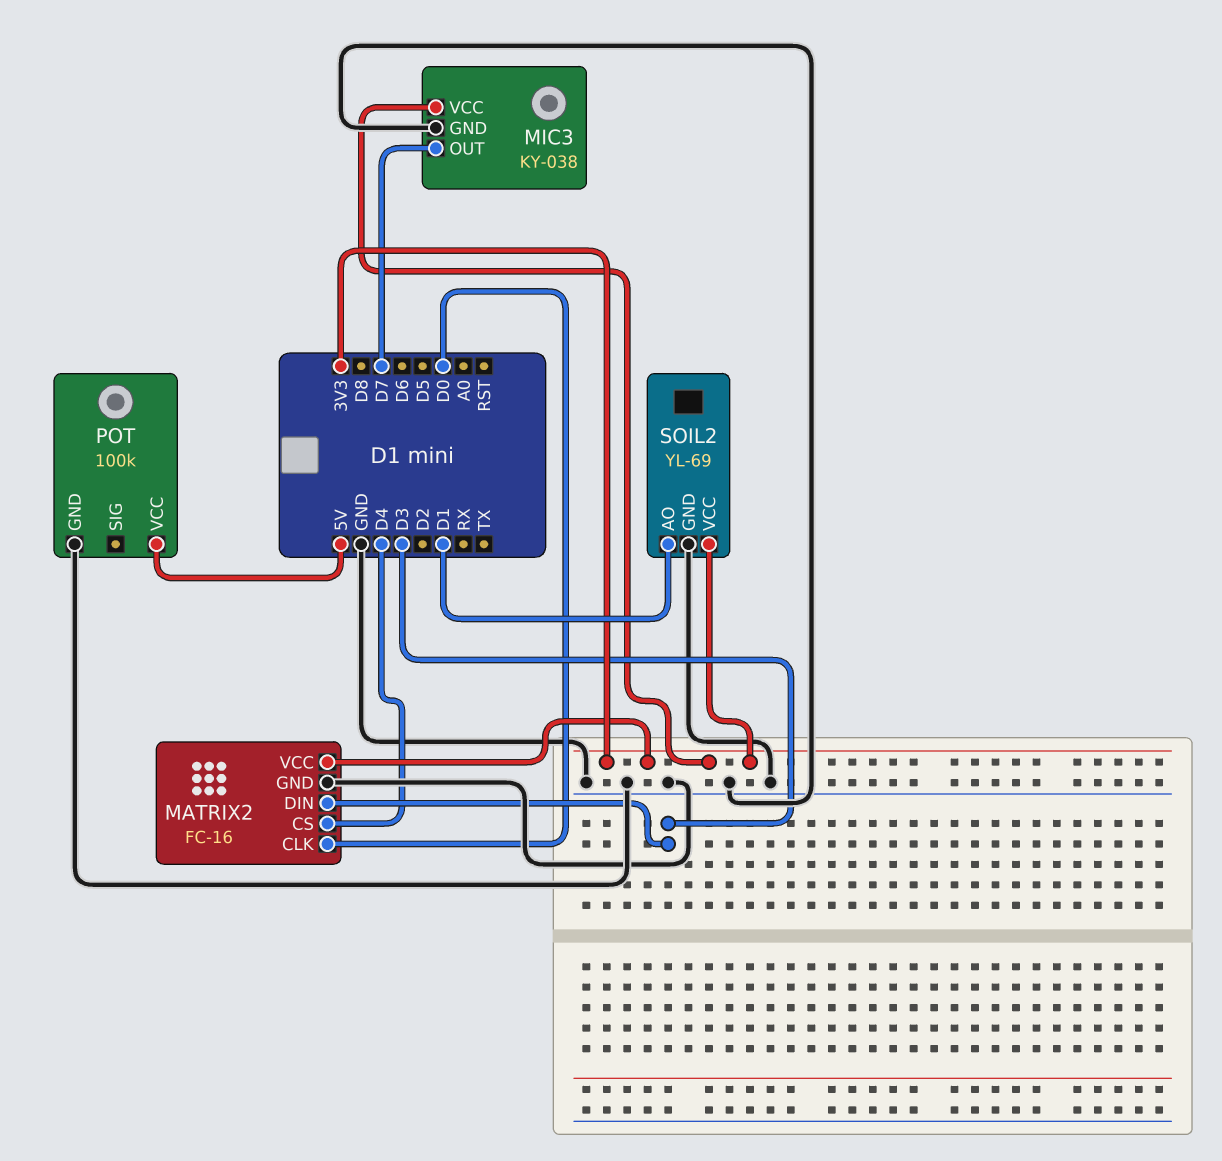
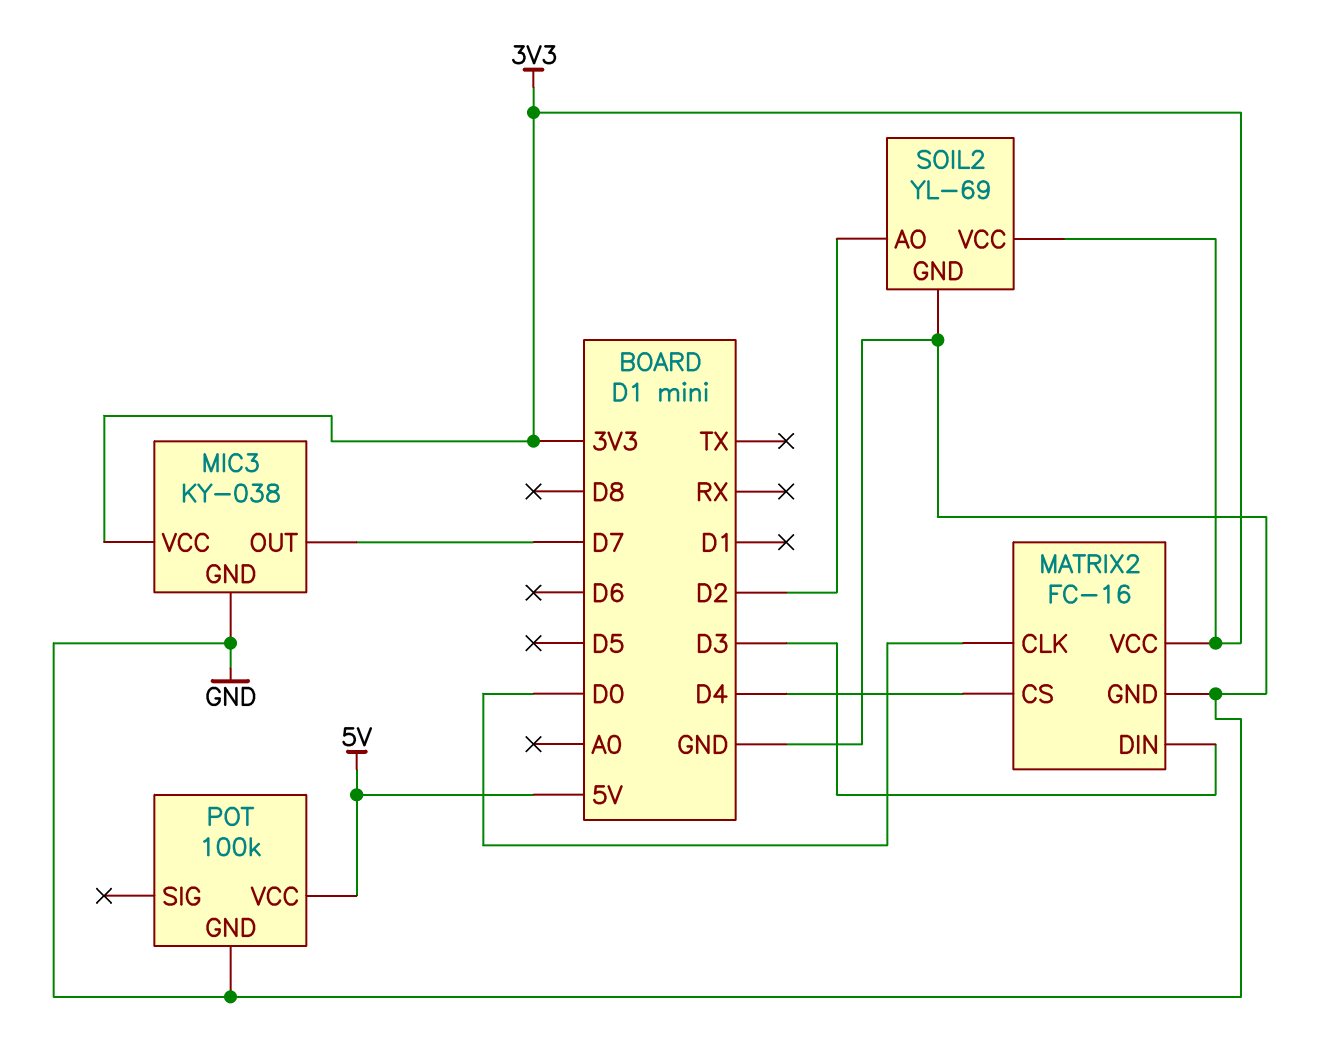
SOIL2 pin AO: D1 -> D2

